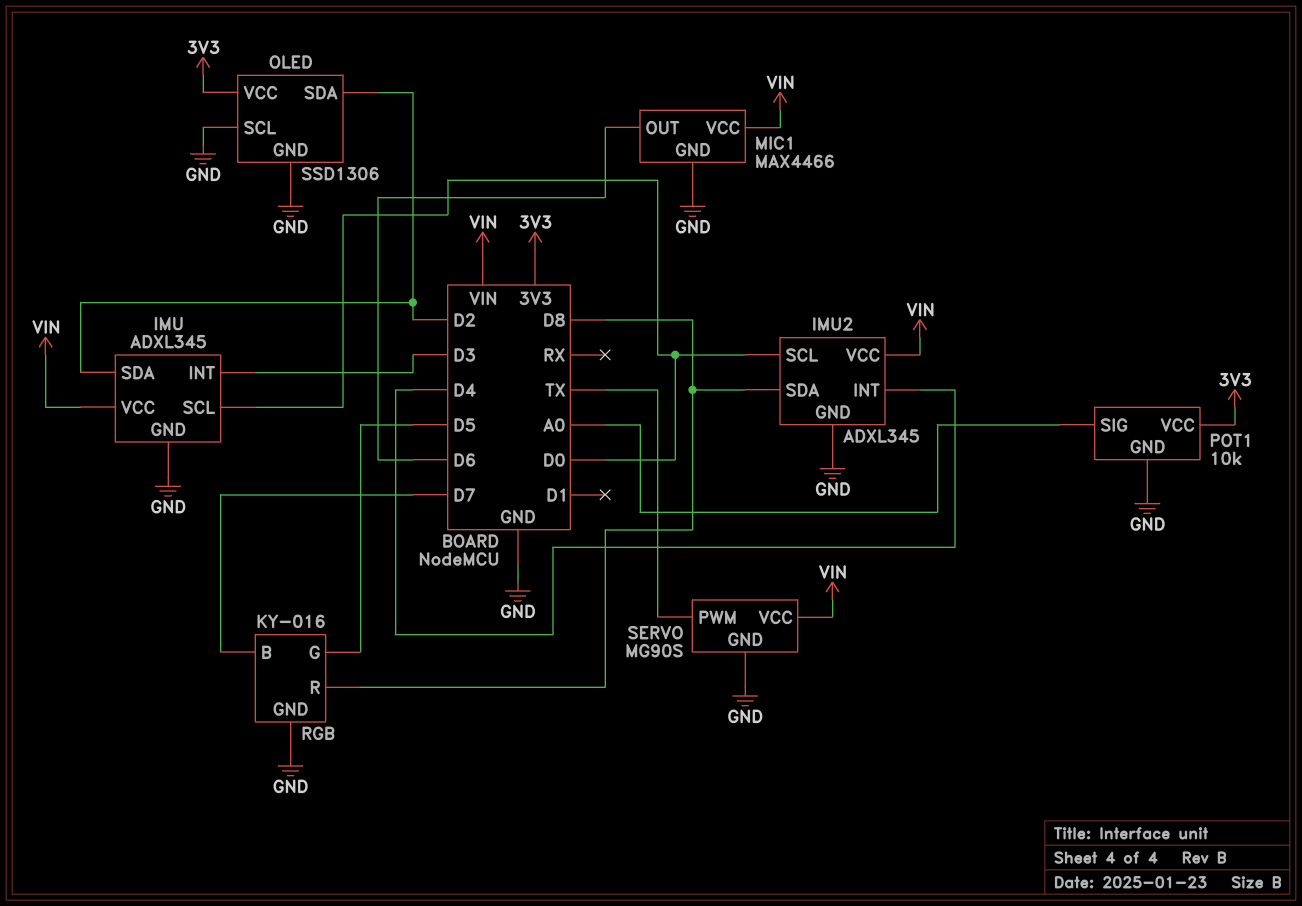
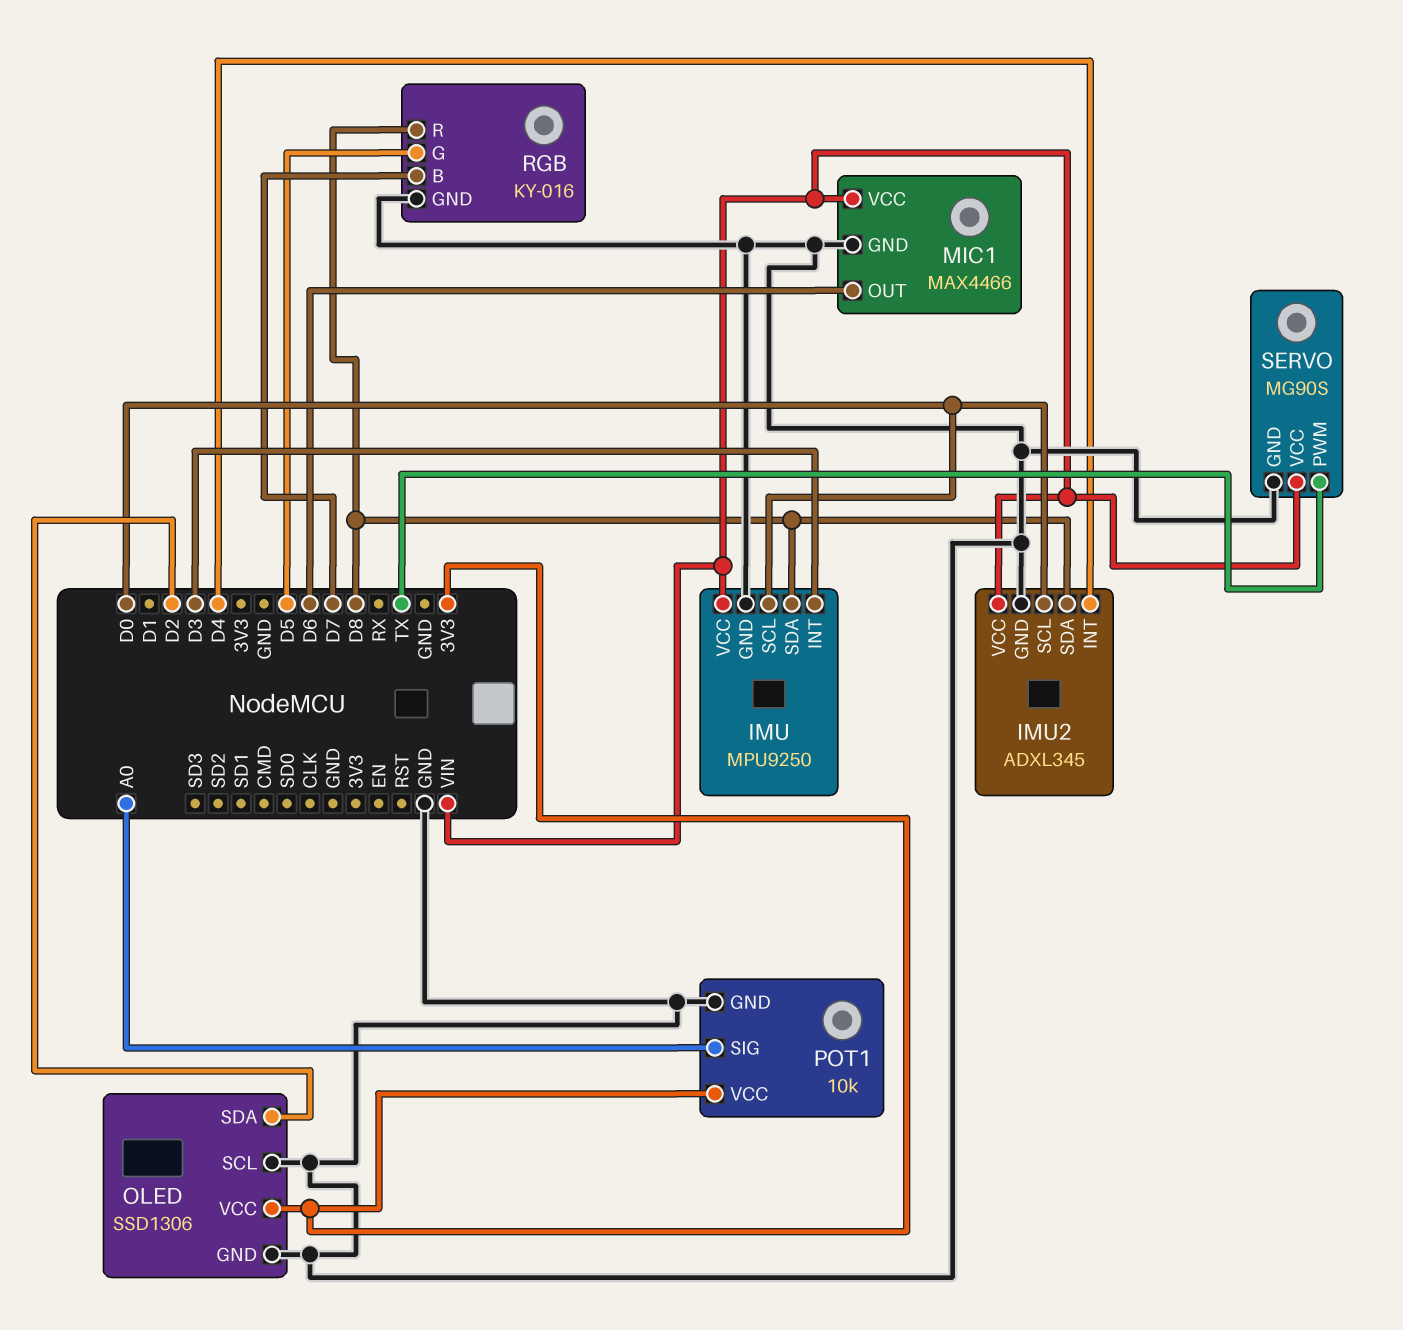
IMU: ADXL345 -> MPU9250
IMU pin SDA: D2 -> D8

